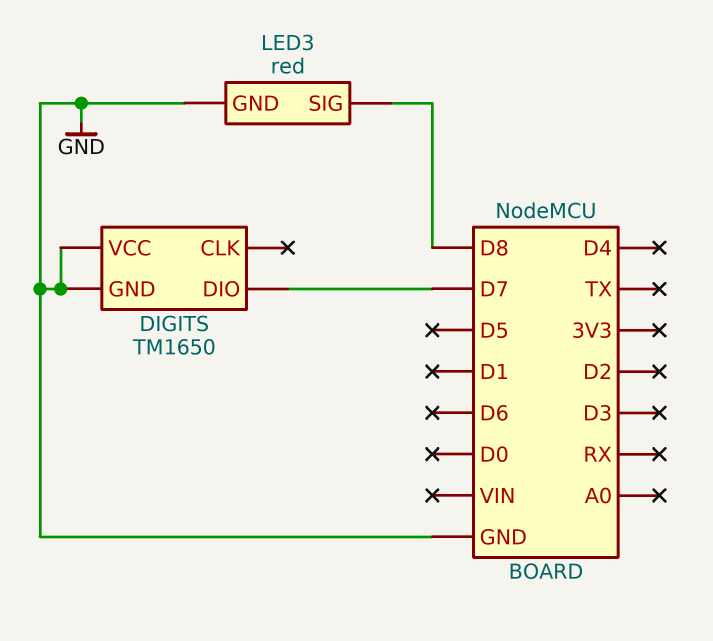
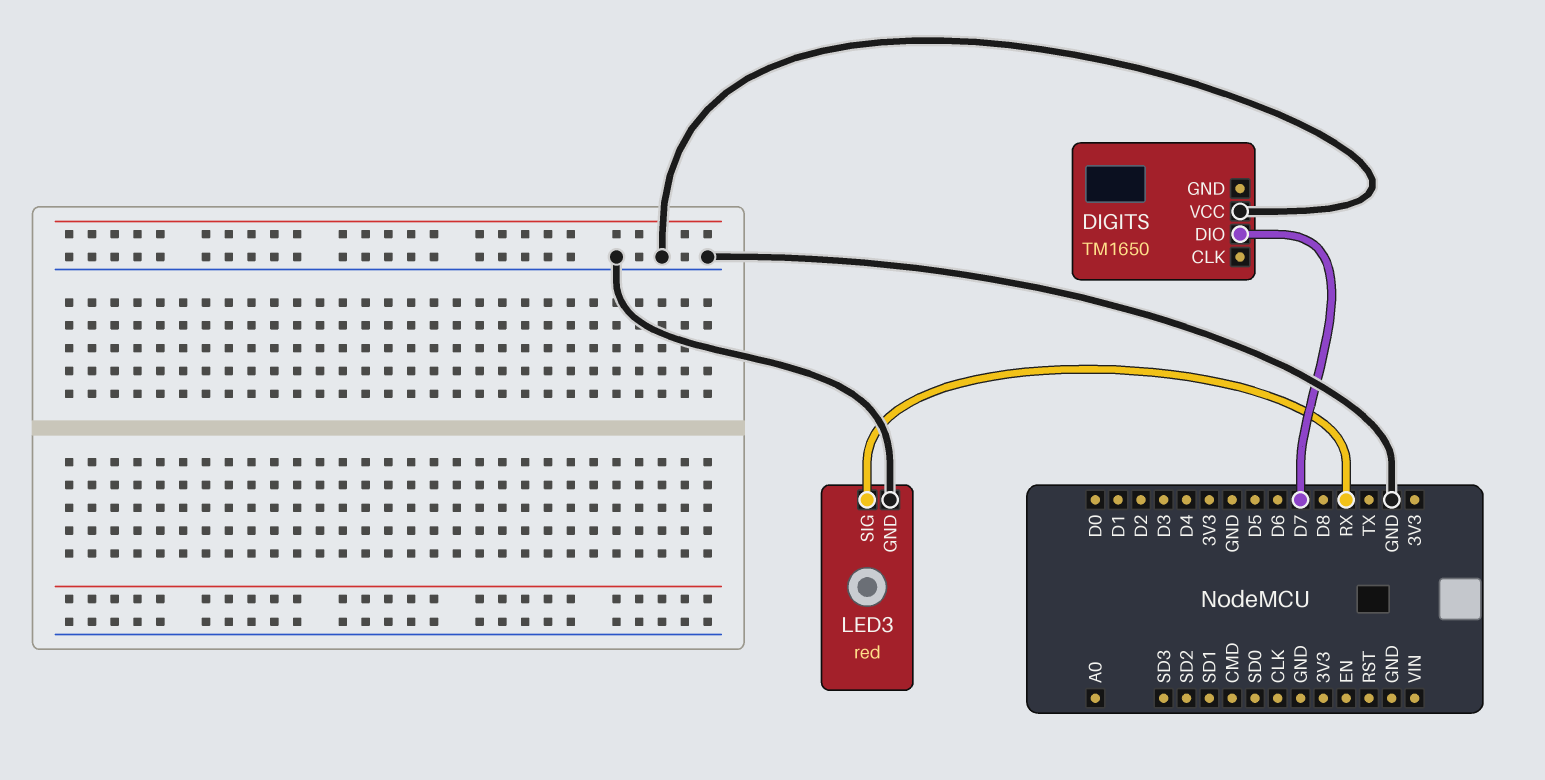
DIGITS pin GND: GND -> none
LED3 pin SIG: D8 -> RX

